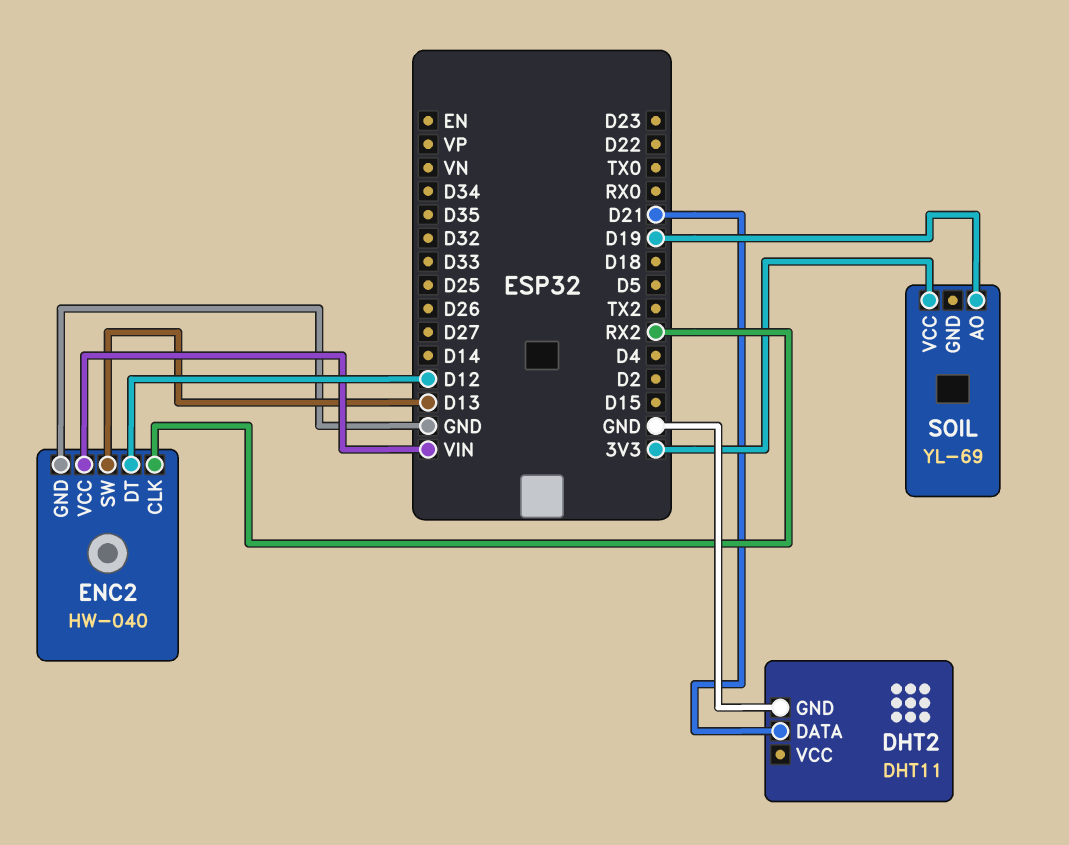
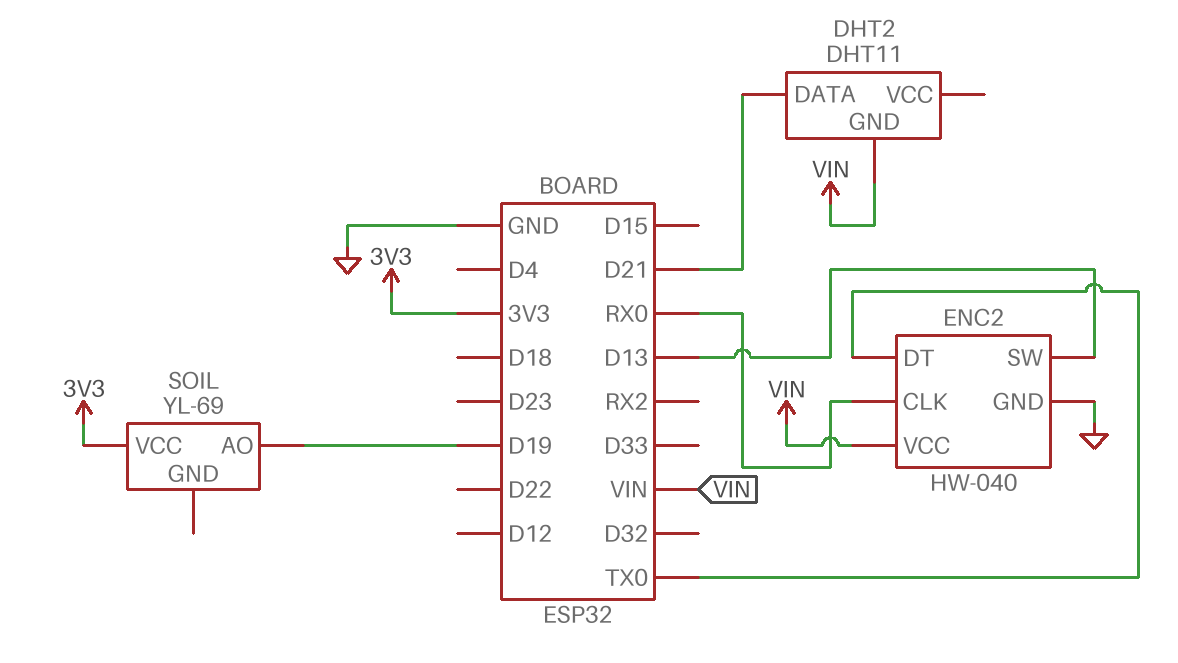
DHT2 pin GND: GND -> VIN
ENC2 pin CLK: RX2 -> RX0
ENC2 pin DT: D12 -> TX0

